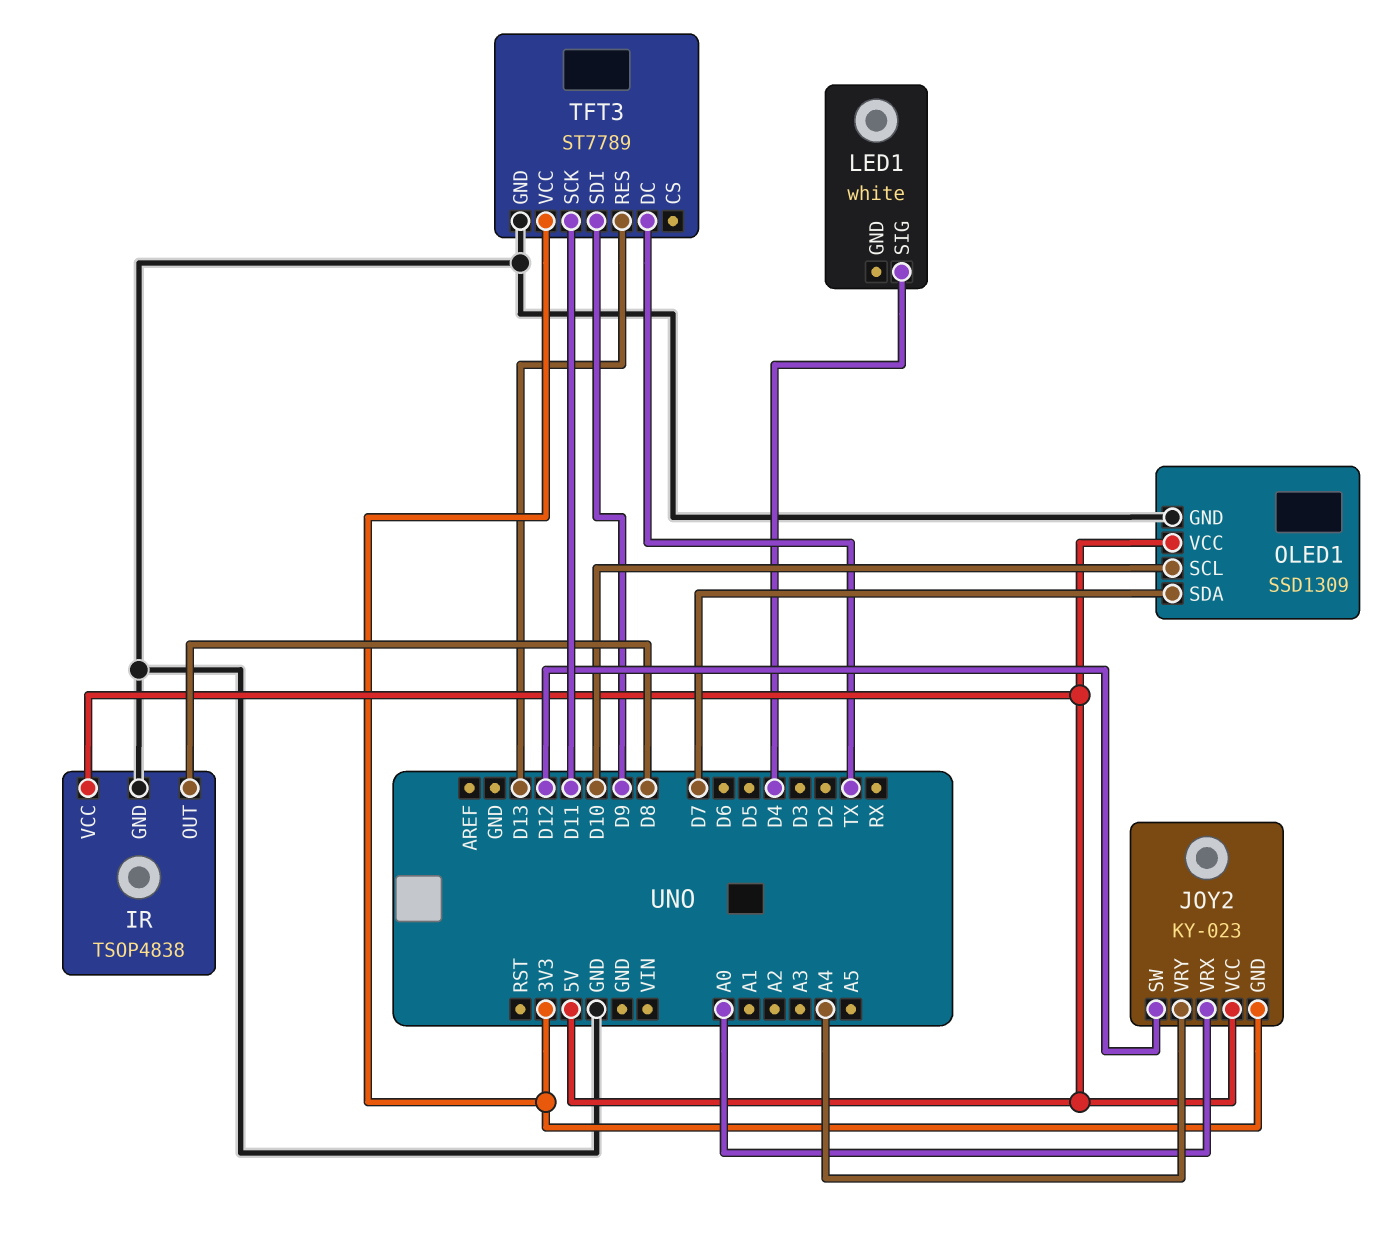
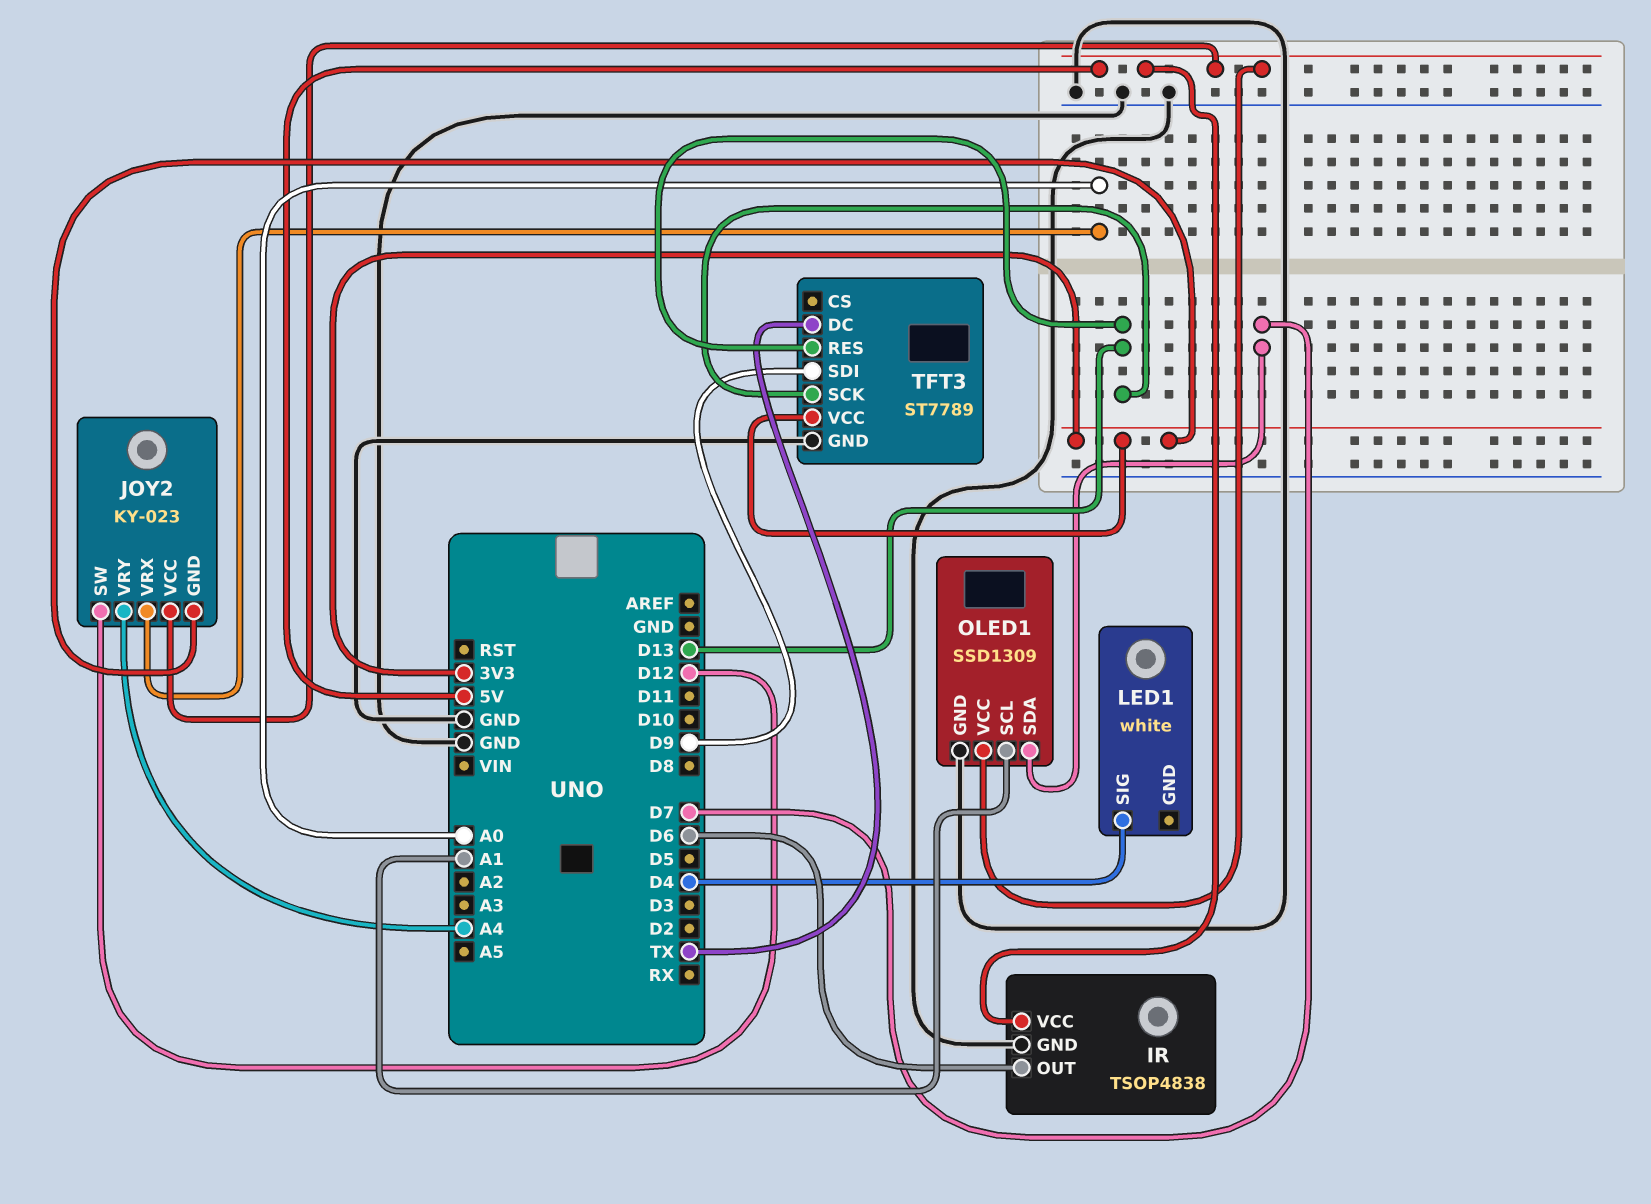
IR pin OUT: D8 -> D6
OLED1 pin SCL: D10 -> A1
TFT3 pin SCK: D11 -> D13

